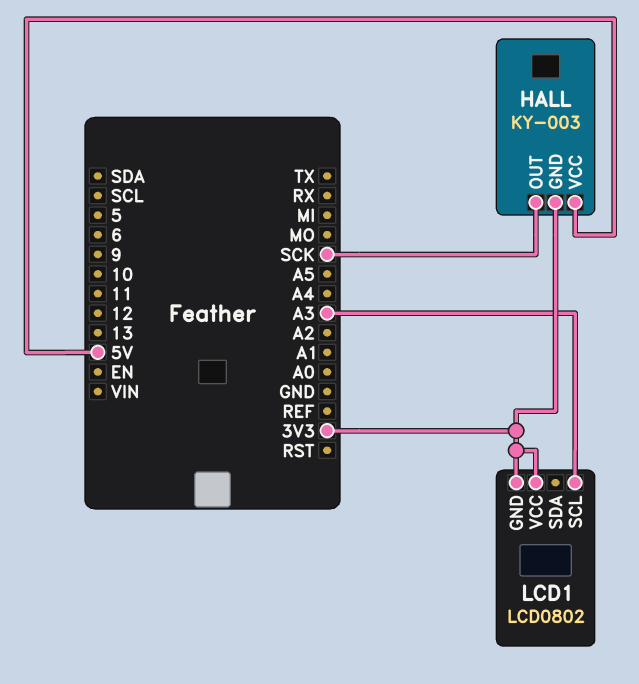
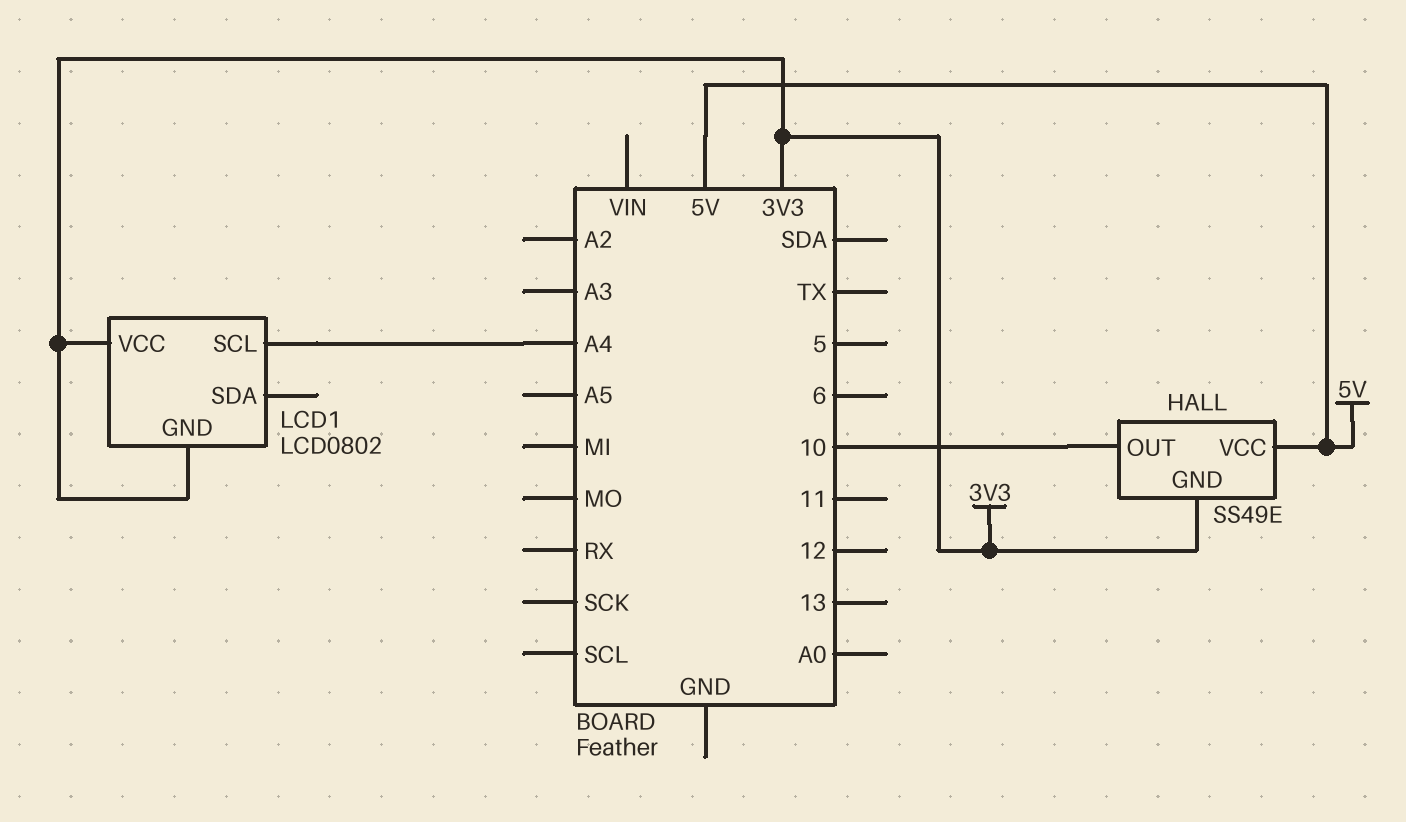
HALL: KY-003 -> SS49E
HALL pin OUT: SCK -> 10
LCD1 pin SCL: A3 -> A4

